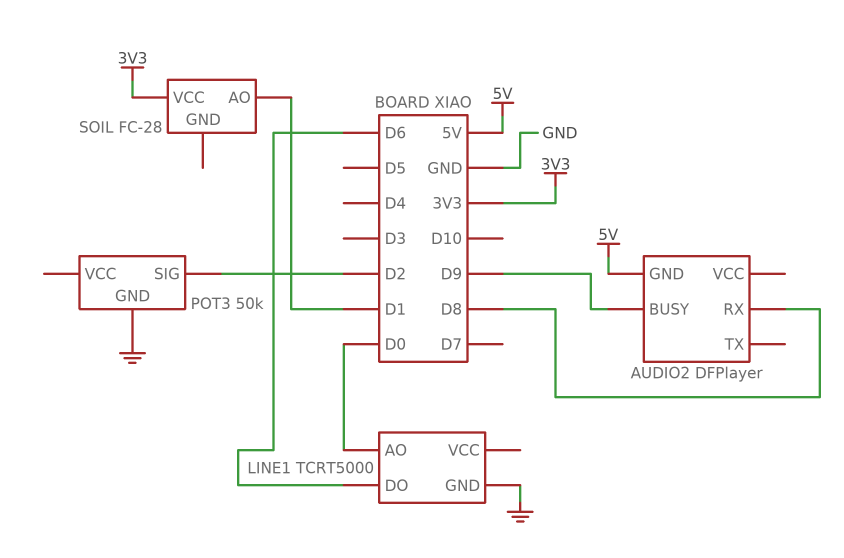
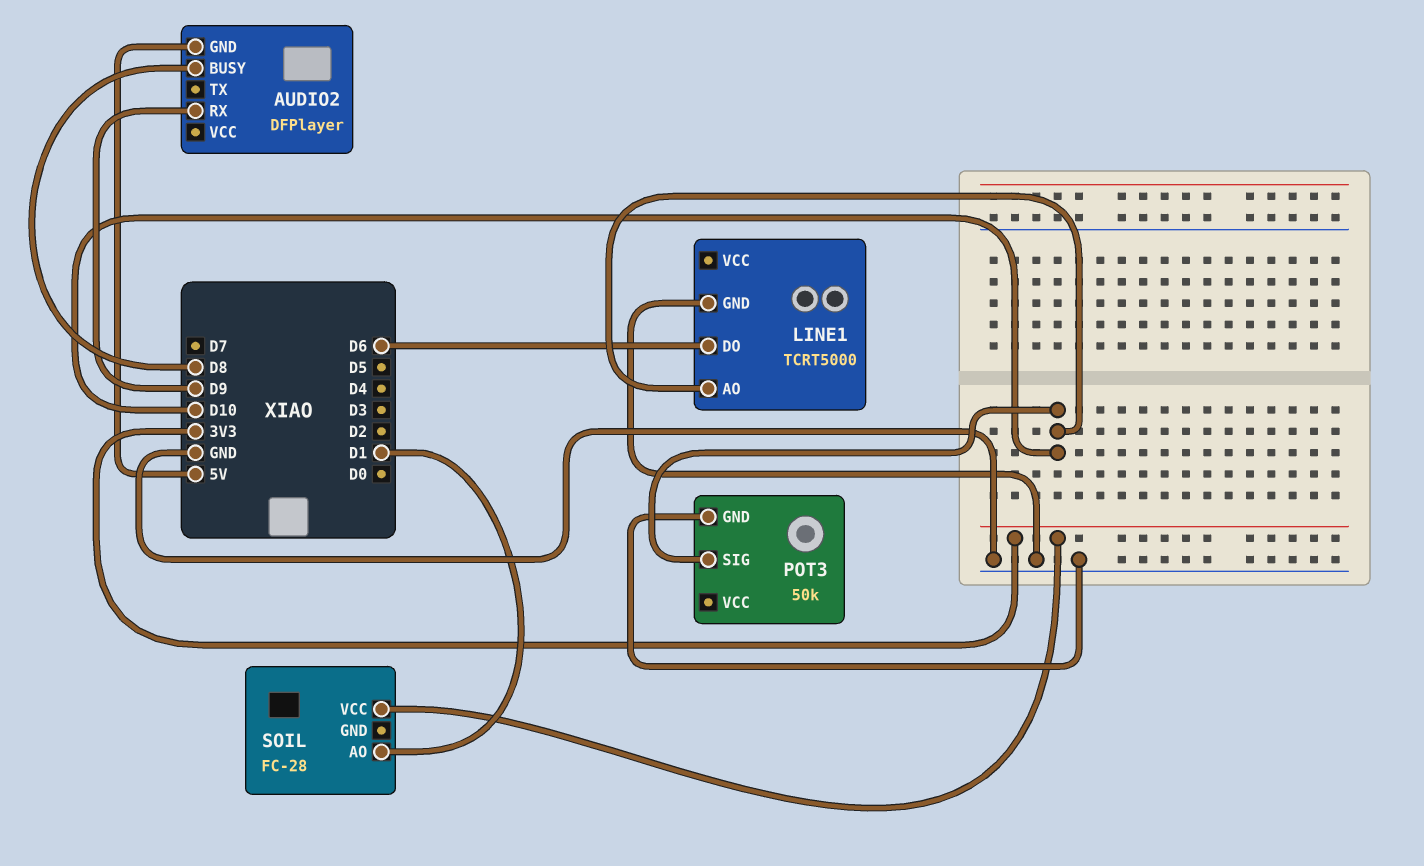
AUDIO2 pin BUSY: D9 -> D8
AUDIO2 pin RX: D8 -> D9
LINE1 pin AO: D0 -> D10
POT3 pin SIG: D2 -> D10

